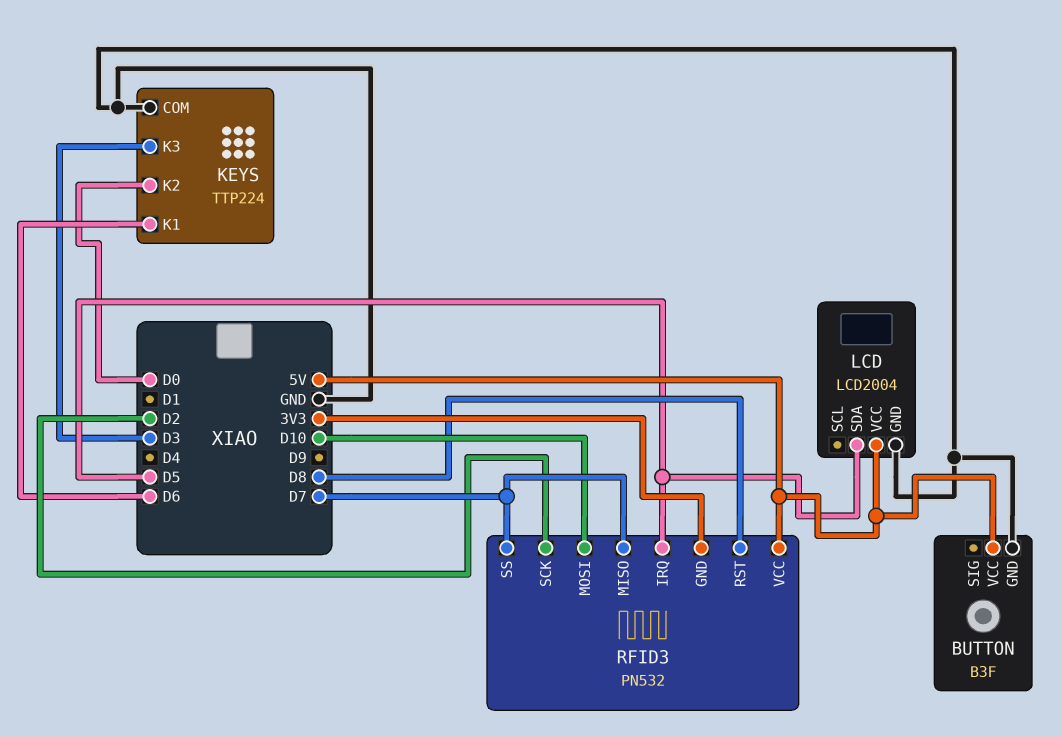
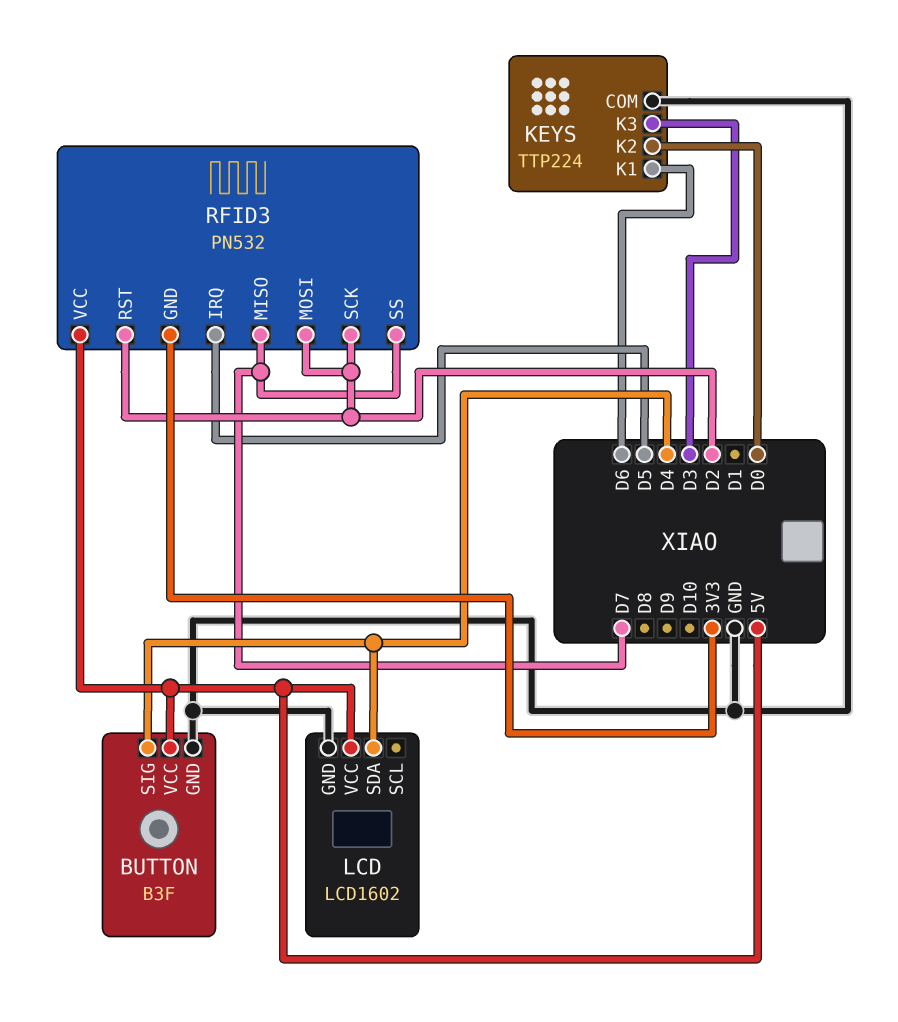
BUTTON pin SIG: none -> D4
LCD: LCD2004 -> LCD1602
LCD pin SDA: D5 -> D4
RFID3 pin MOSI: D10 -> D2
RFID3 pin RST: D8 -> D2

